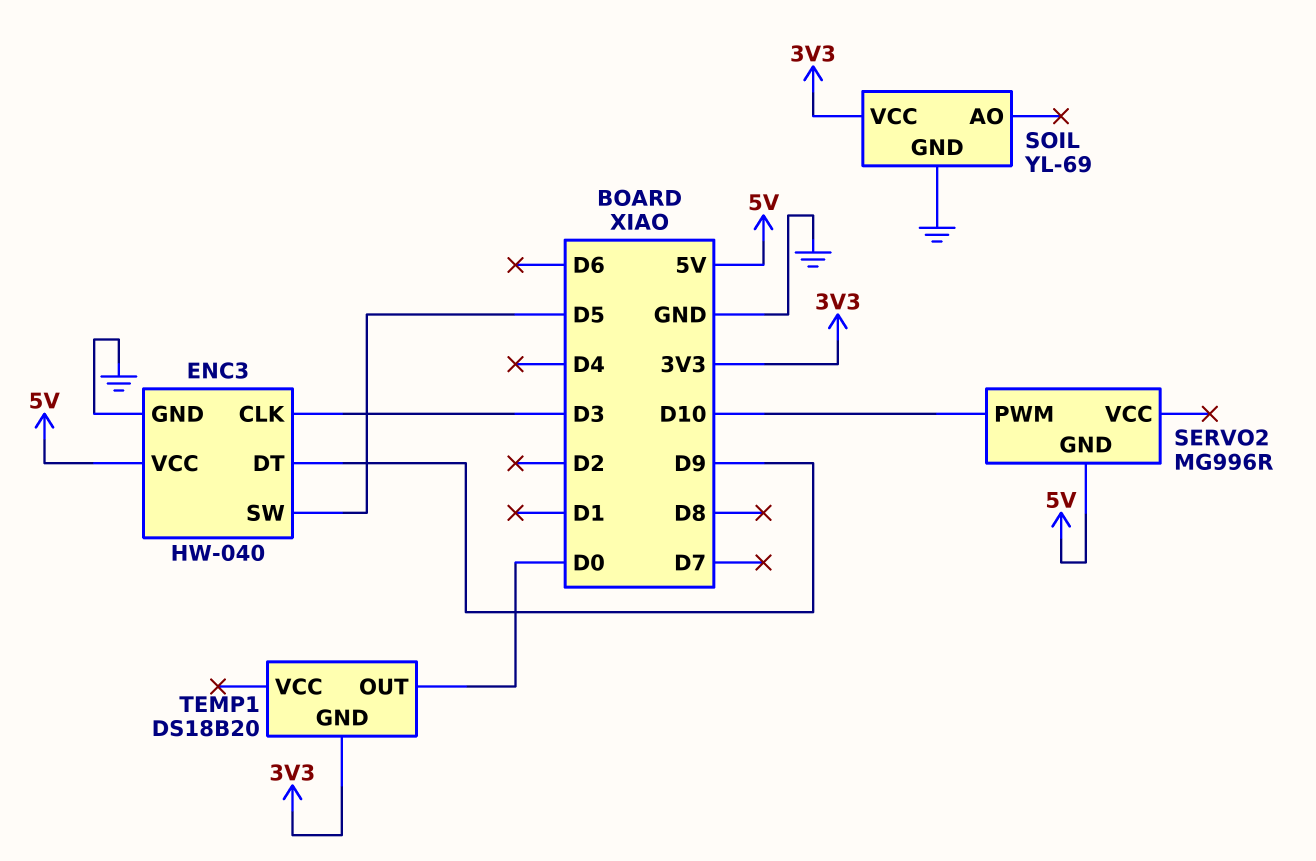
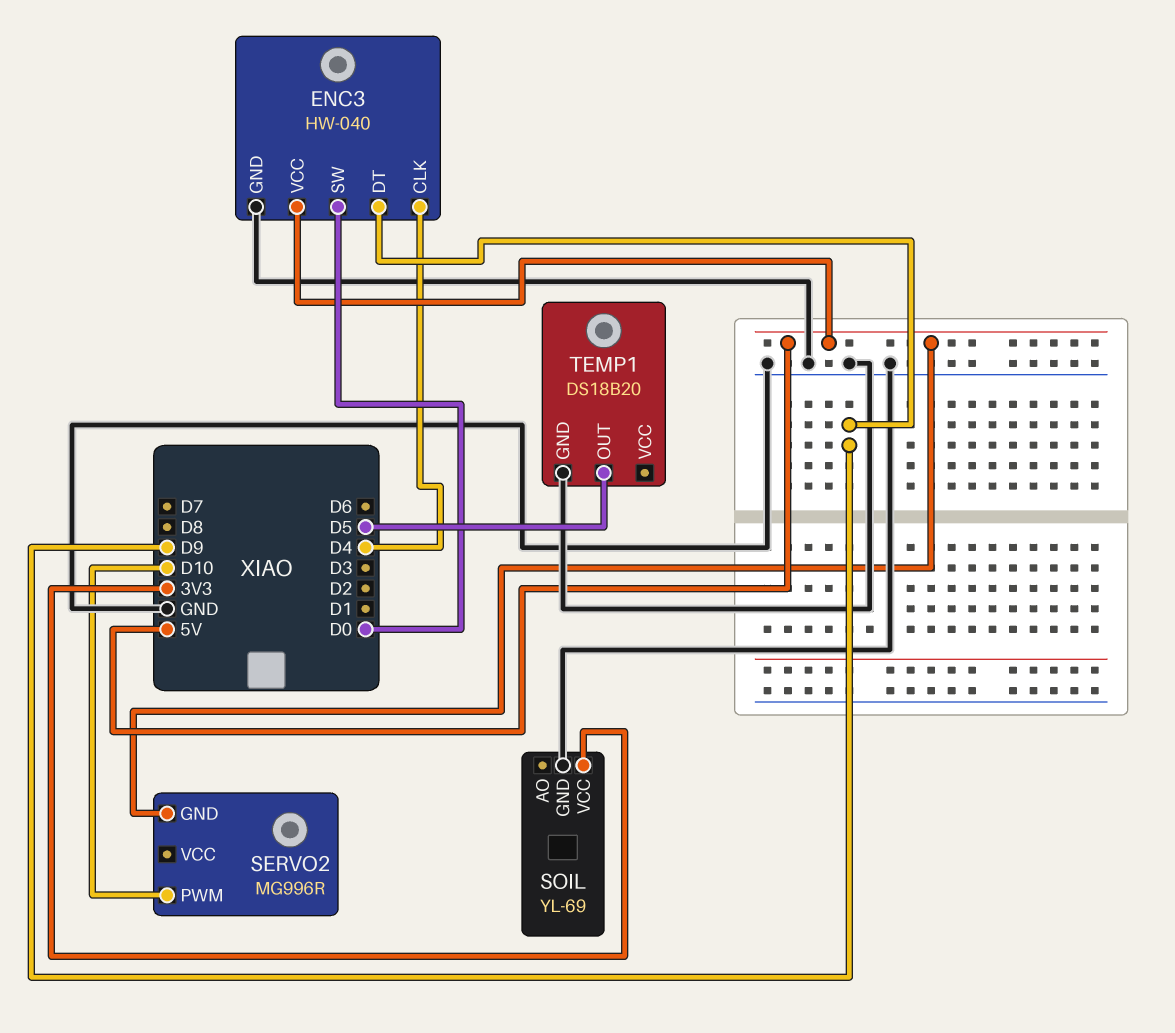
ENC3 pin CLK: D3 -> D4
ENC3 pin SW: D5 -> D0
TEMP1 pin GND: 3V3 -> GND
TEMP1 pin OUT: D0 -> D5

